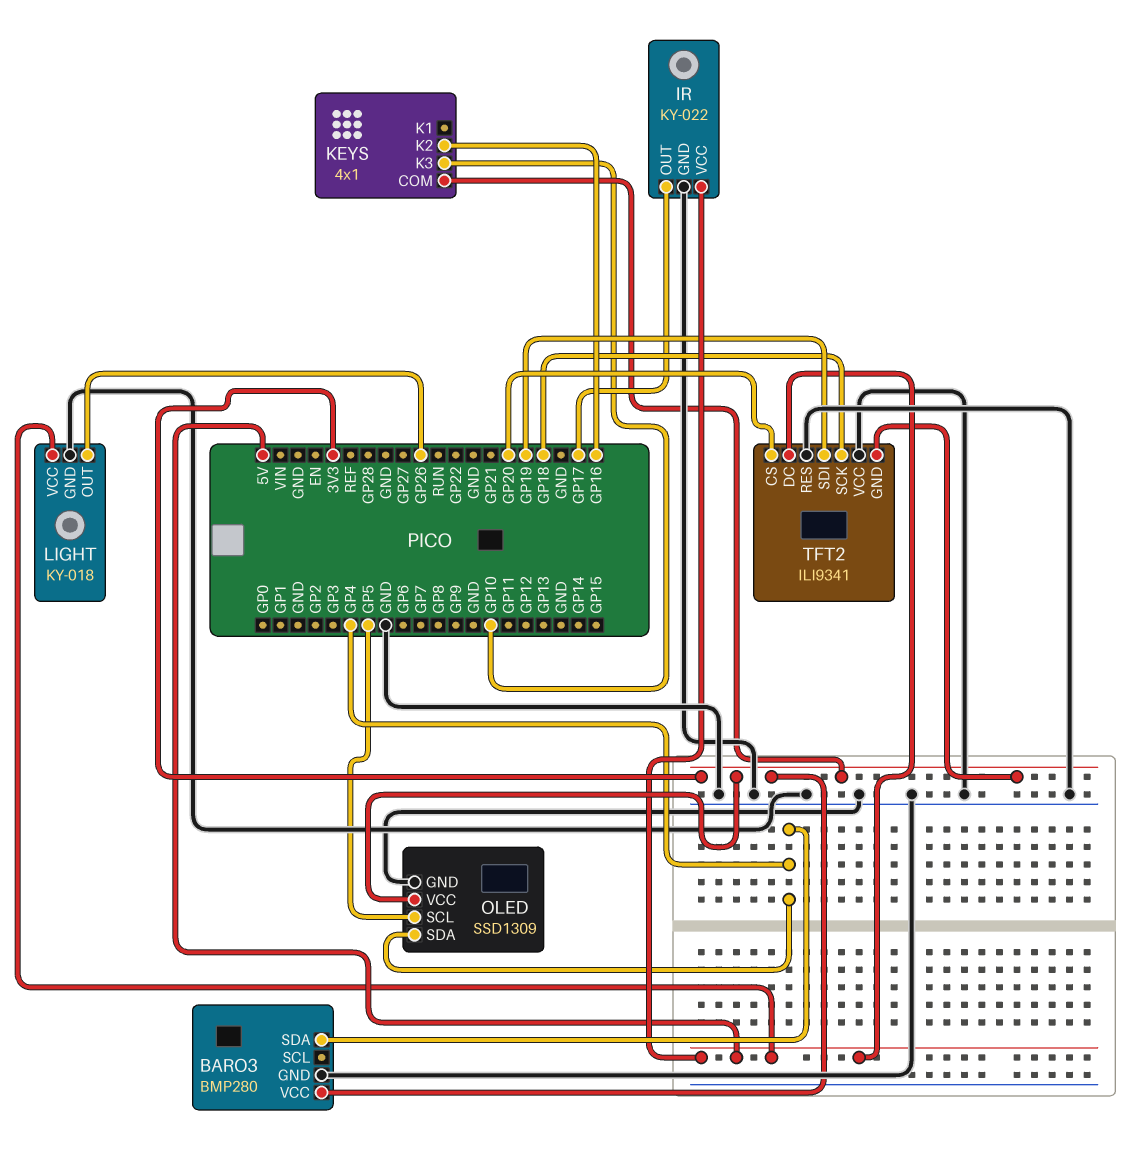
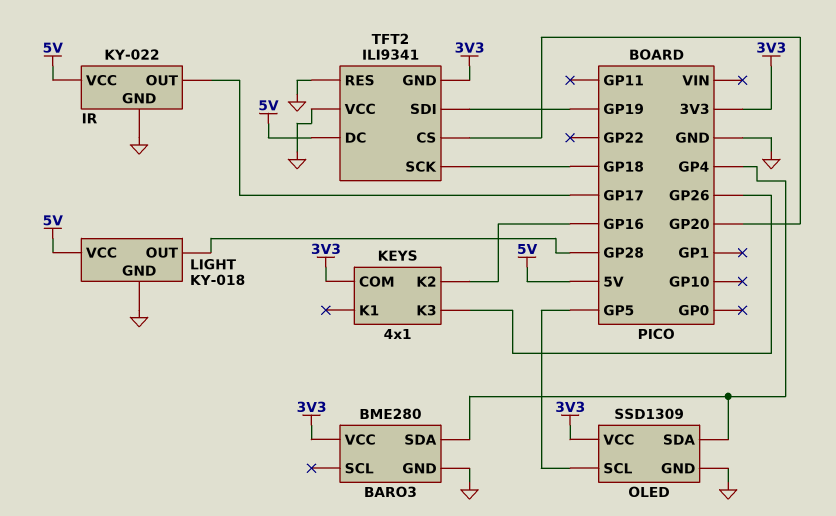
BARO3: BMP280 -> BME280
KEYS pin K3: GP10 -> GP26
LIGHT pin OUT: GP26 -> GP28

